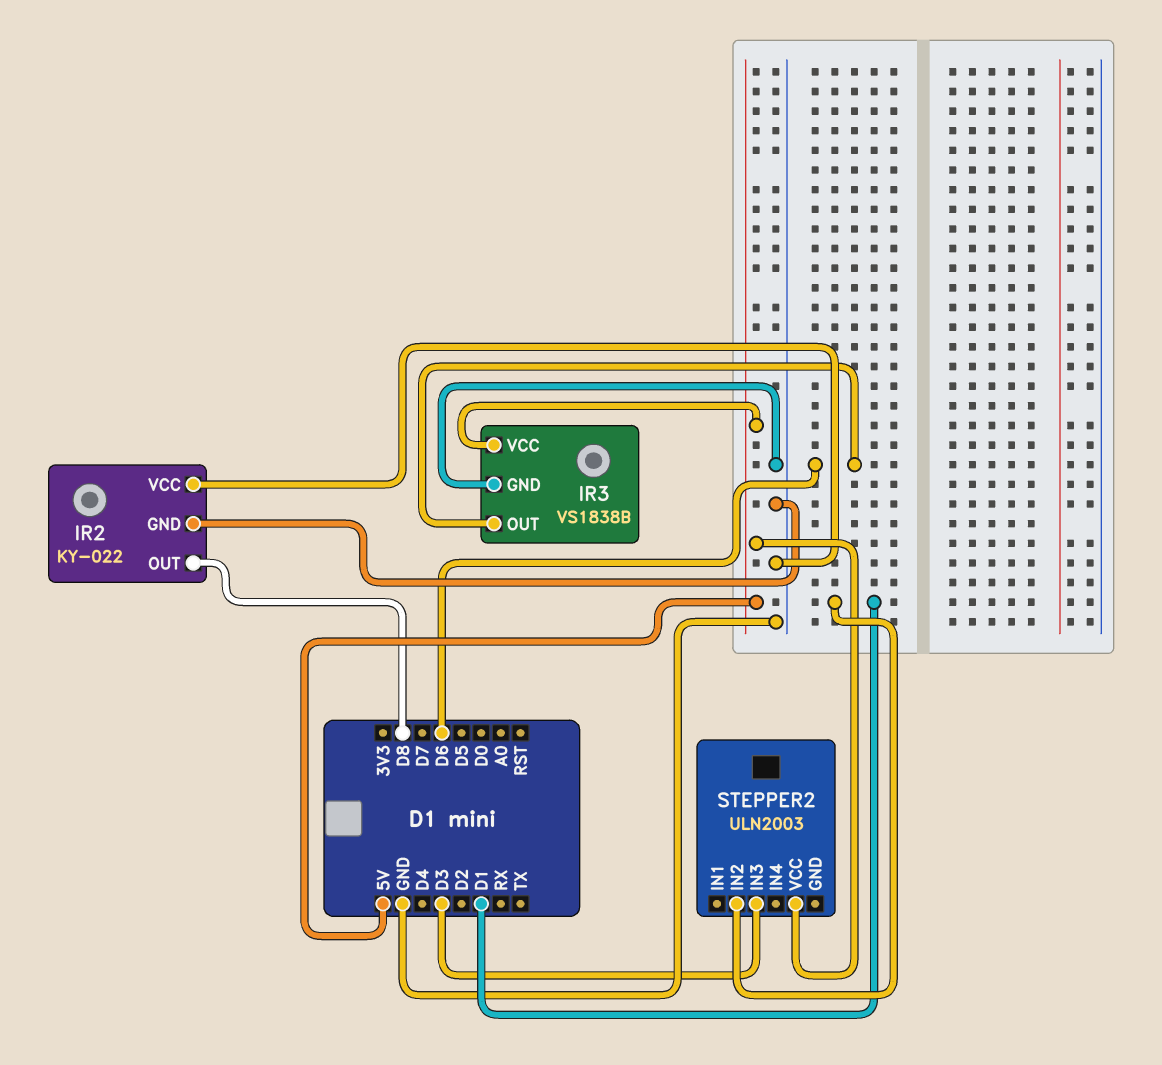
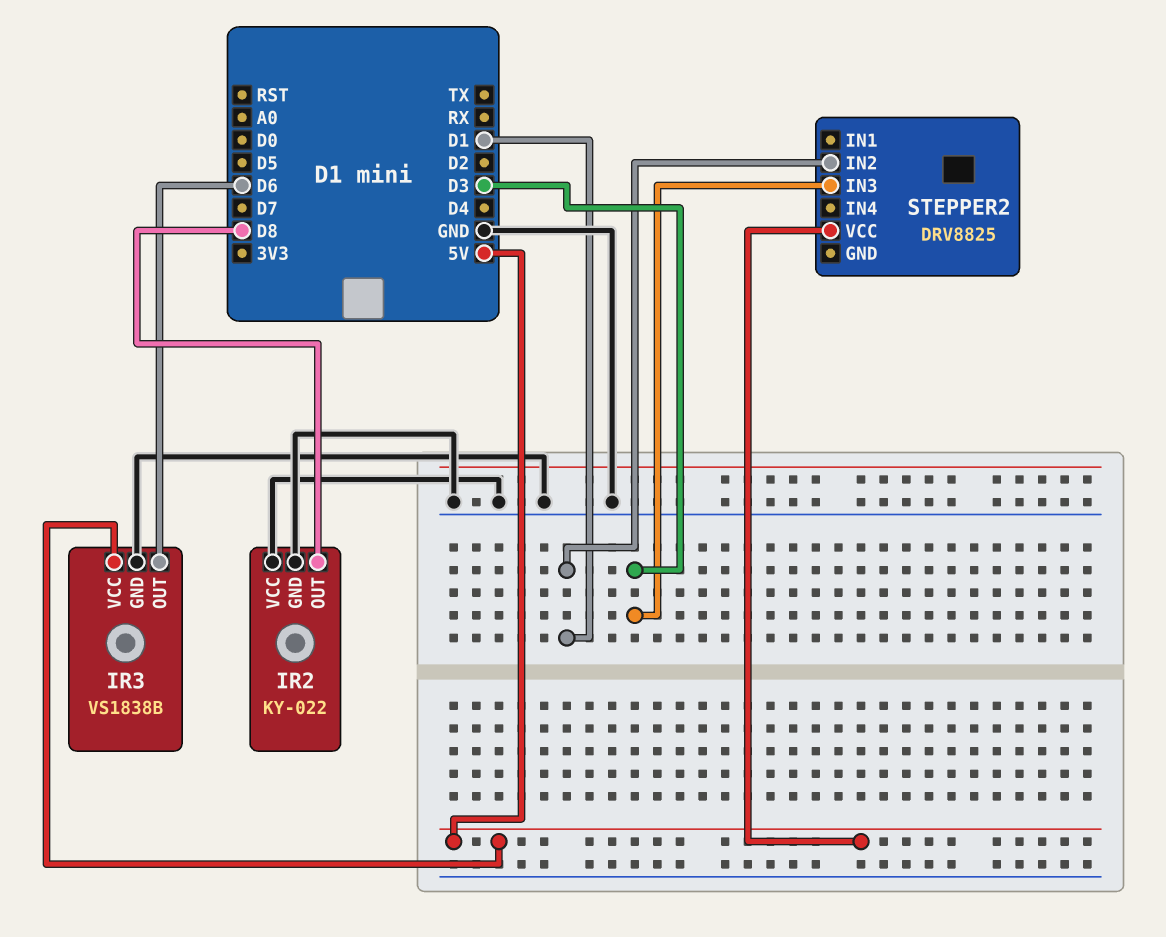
STEPPER2: ULN2003 -> DRV8825

